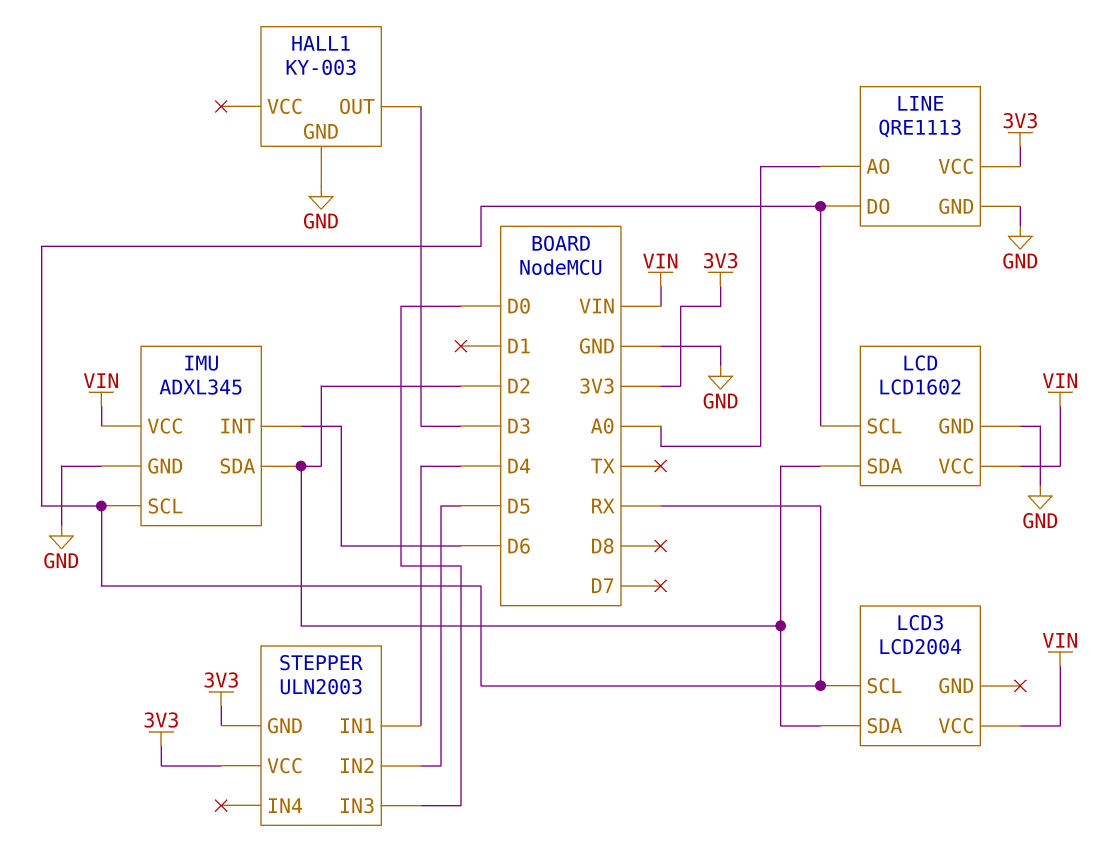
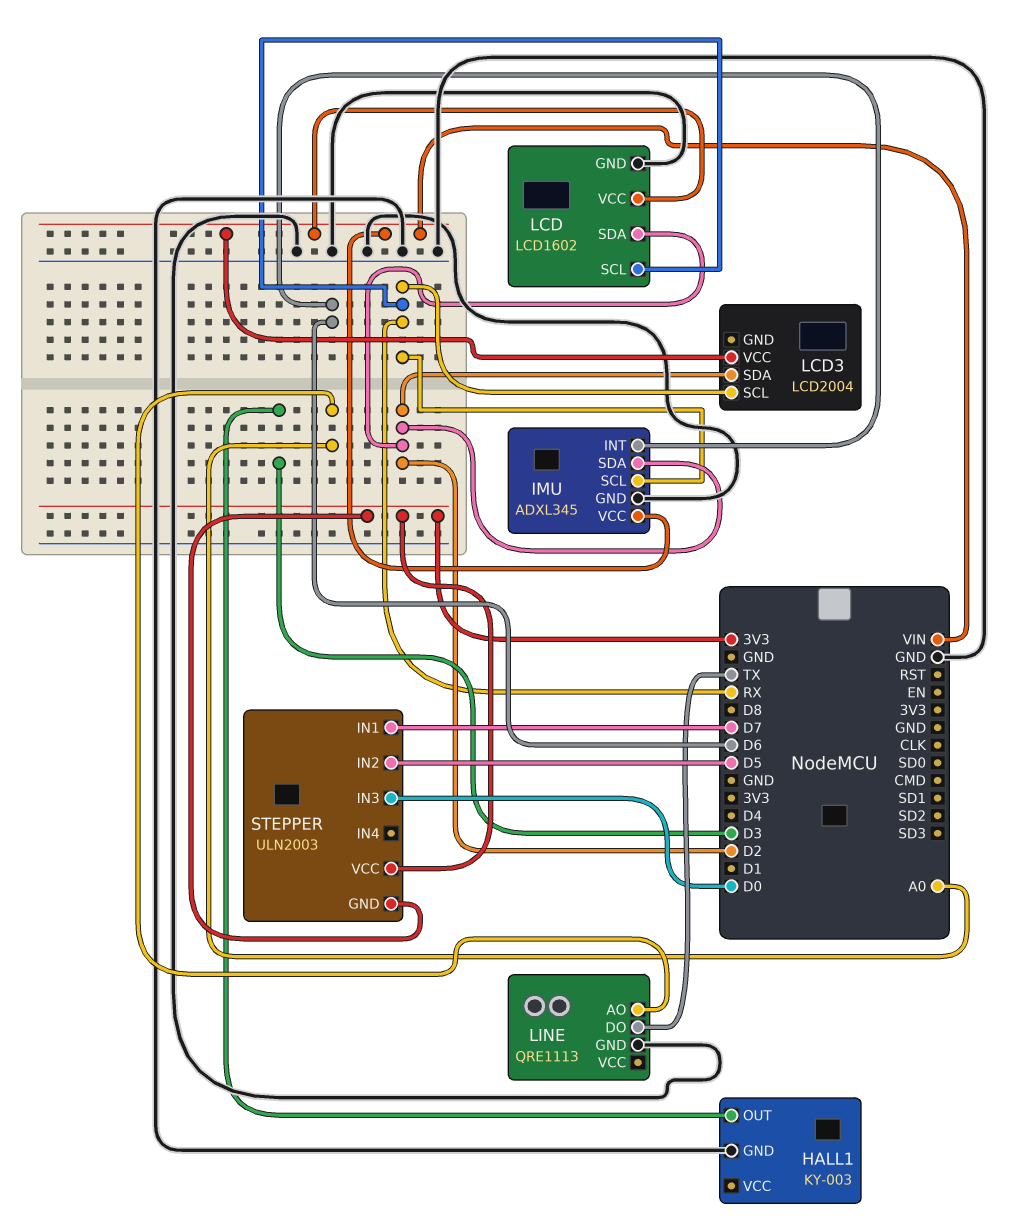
LINE pin DO: RX -> TX
LINE pin VCC: 3V3 -> none
STEPPER pin IN1: D4 -> D7

